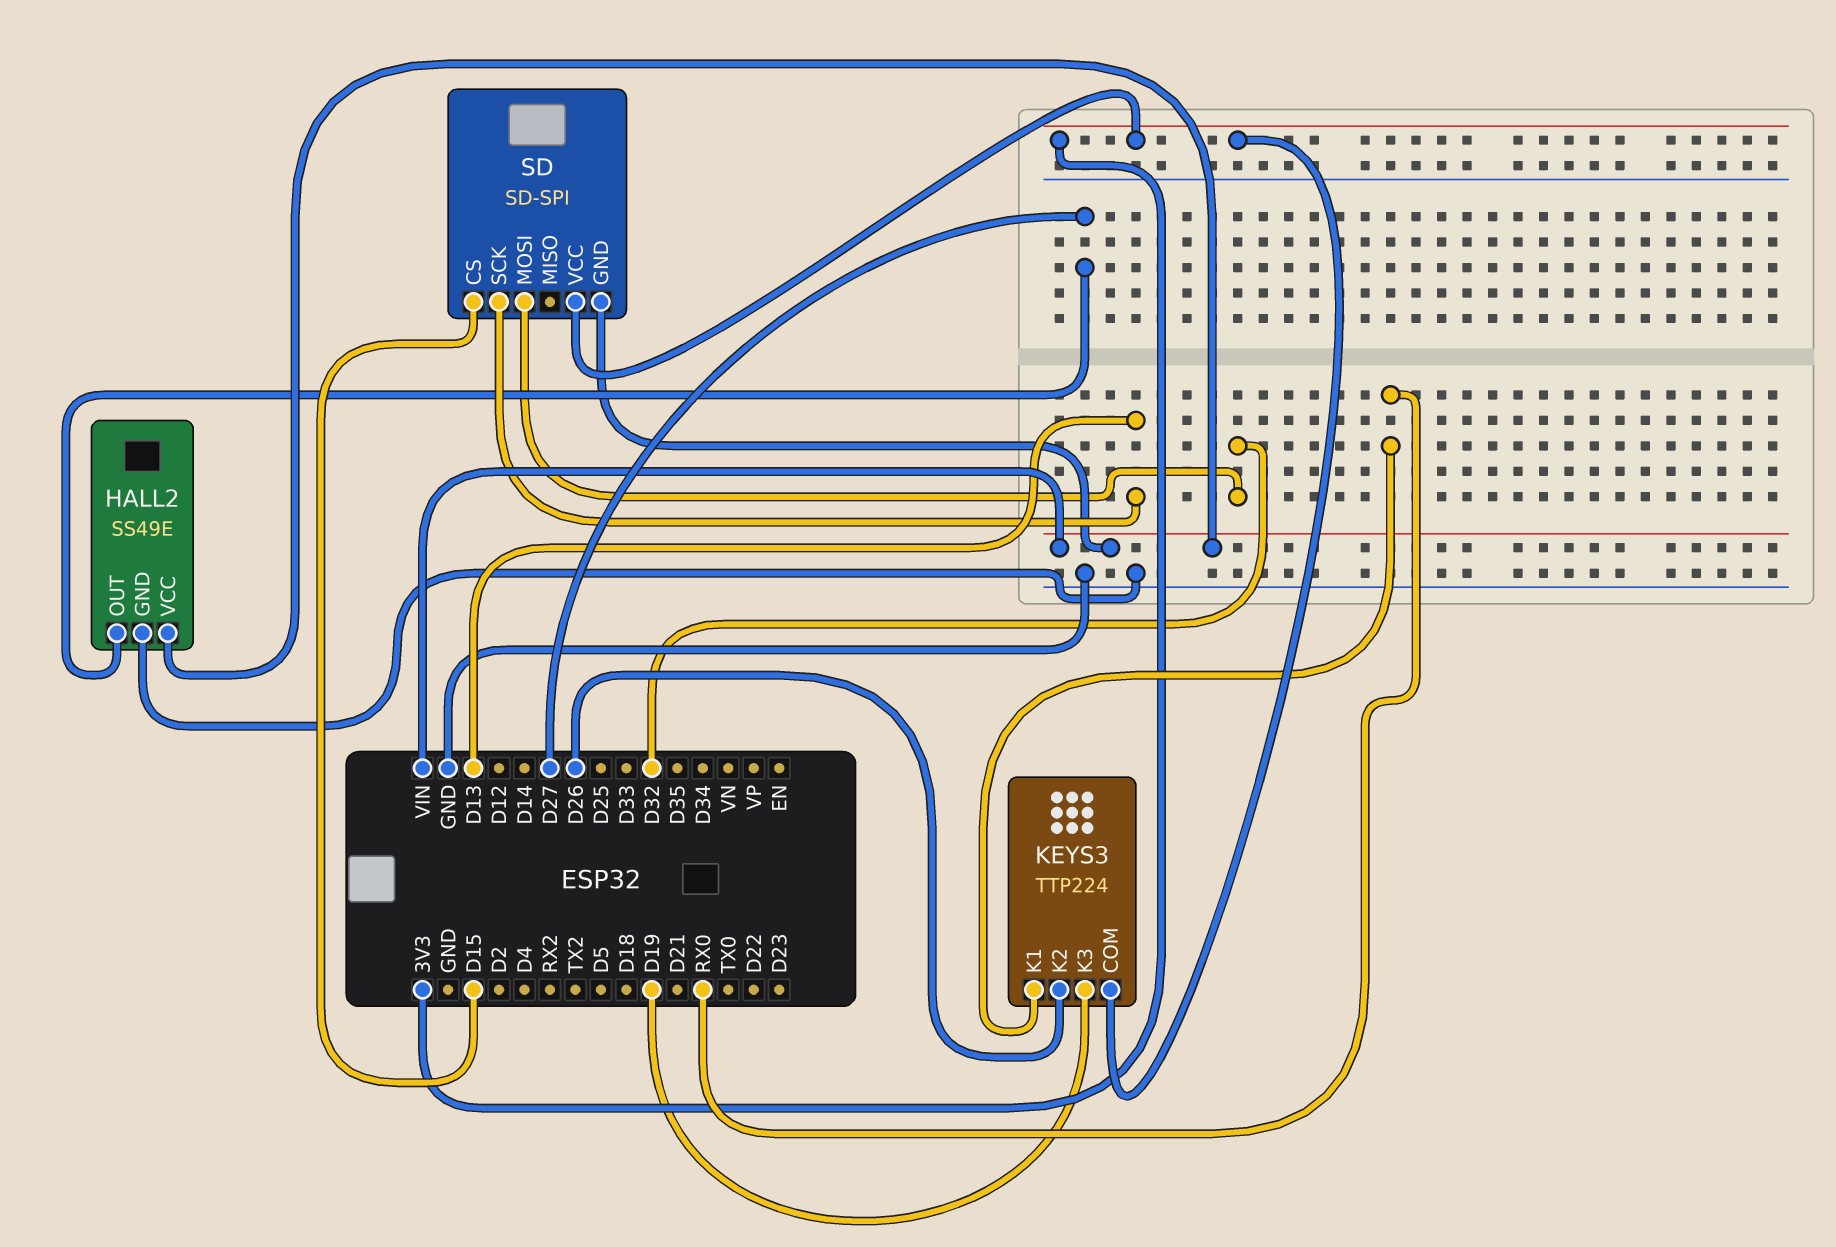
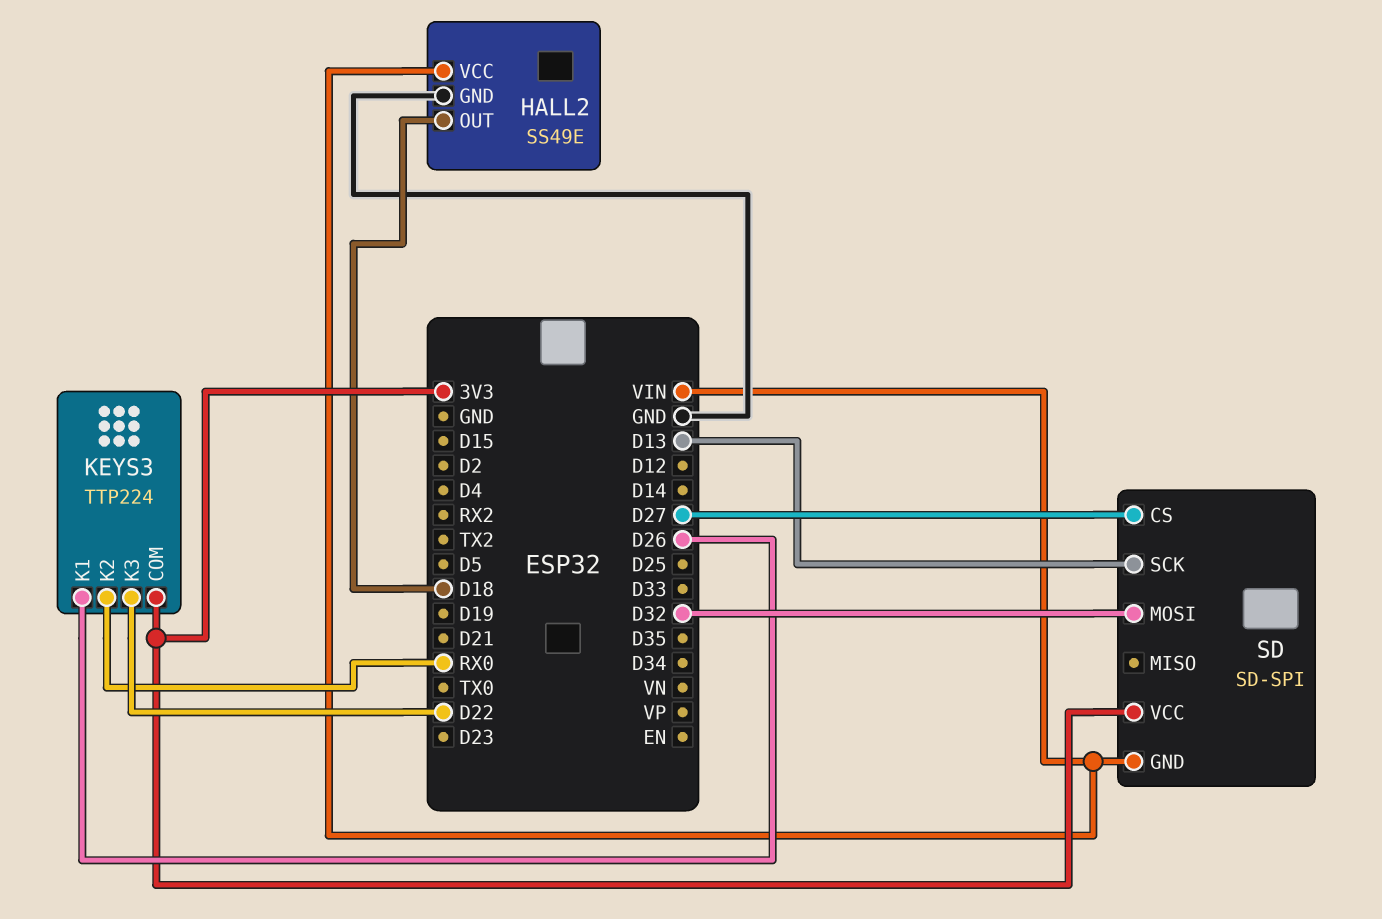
HALL2 pin OUT: D27 -> D18
KEYS3 pin K1: RX0 -> D26
KEYS3 pin K2: D26 -> RX0
KEYS3 pin K3: D19 -> D22
SD pin CS: D15 -> D27

